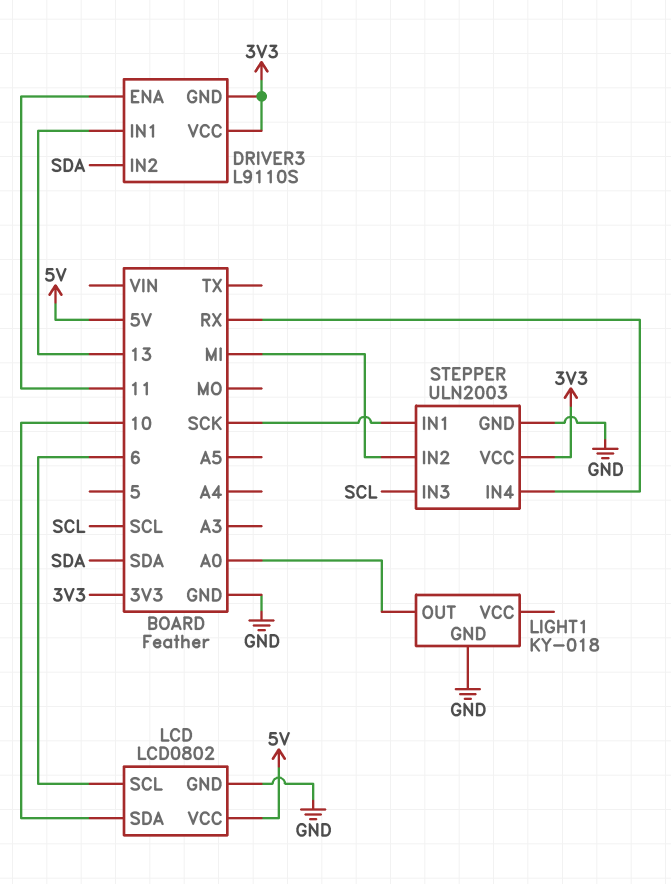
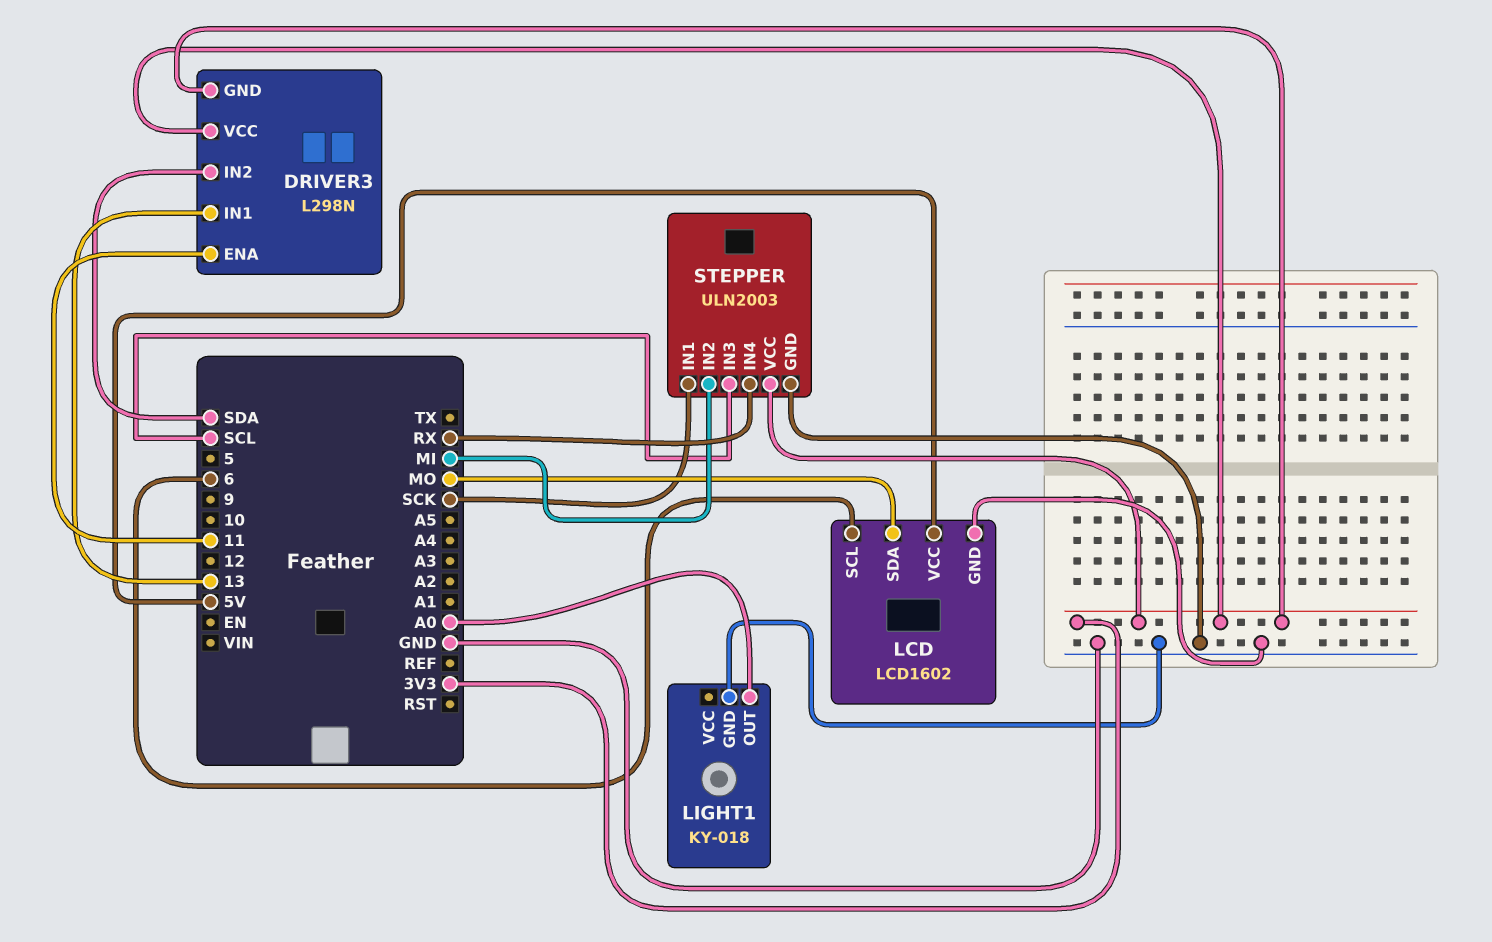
DRIVER3: L9110S -> L298N
LCD: LCD0802 -> LCD1602
LCD pin SDA: 10 -> MO

